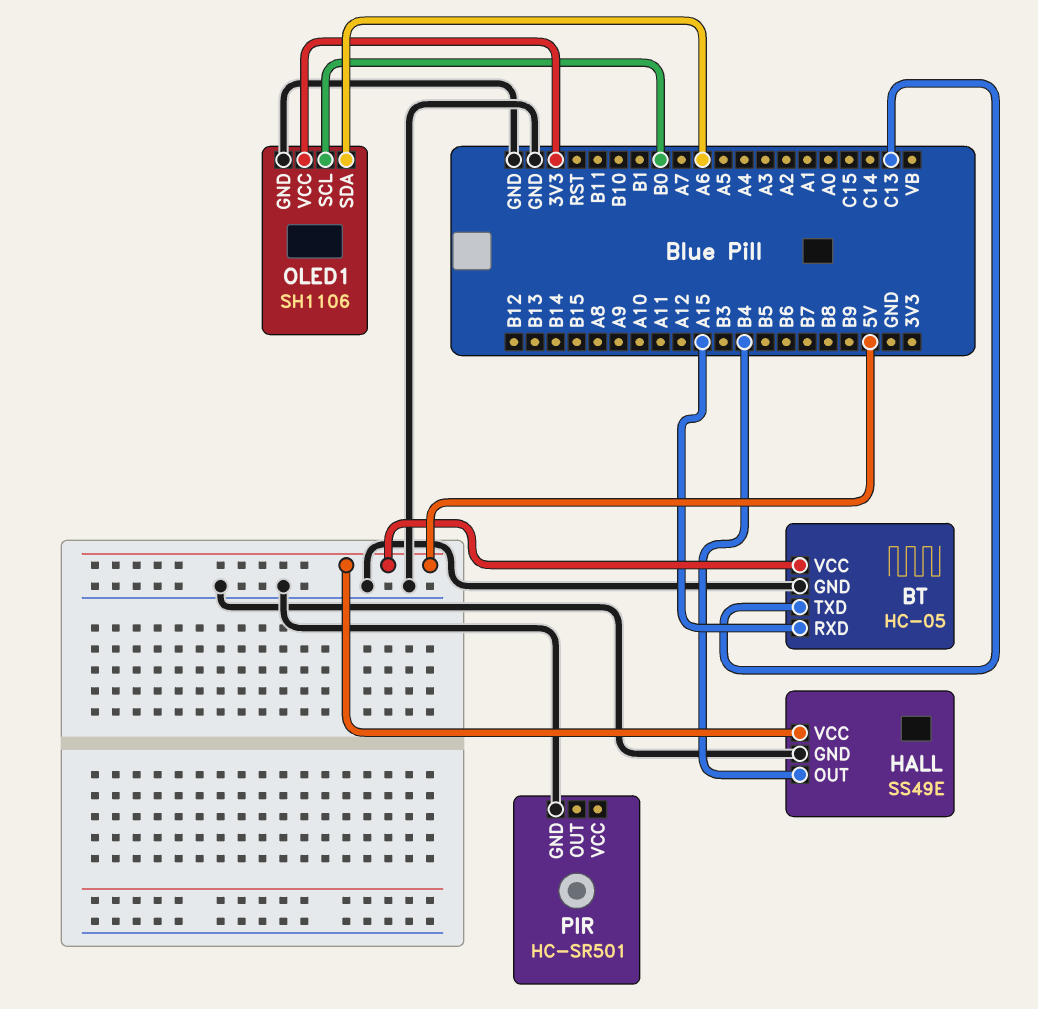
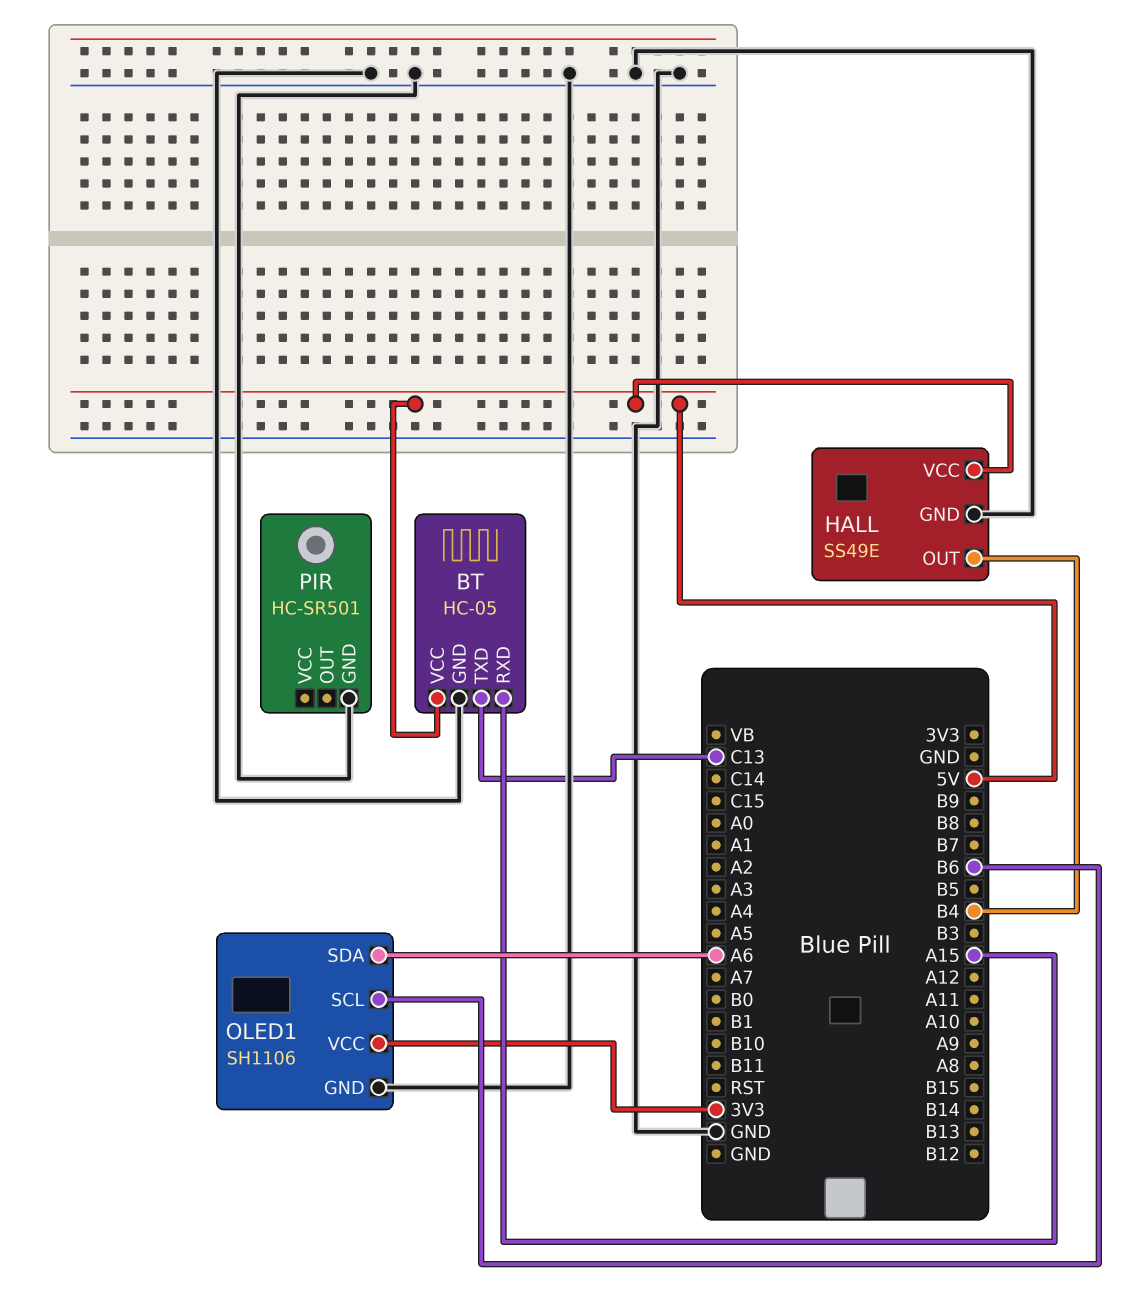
OLED1 pin SCL: B0 -> B6

